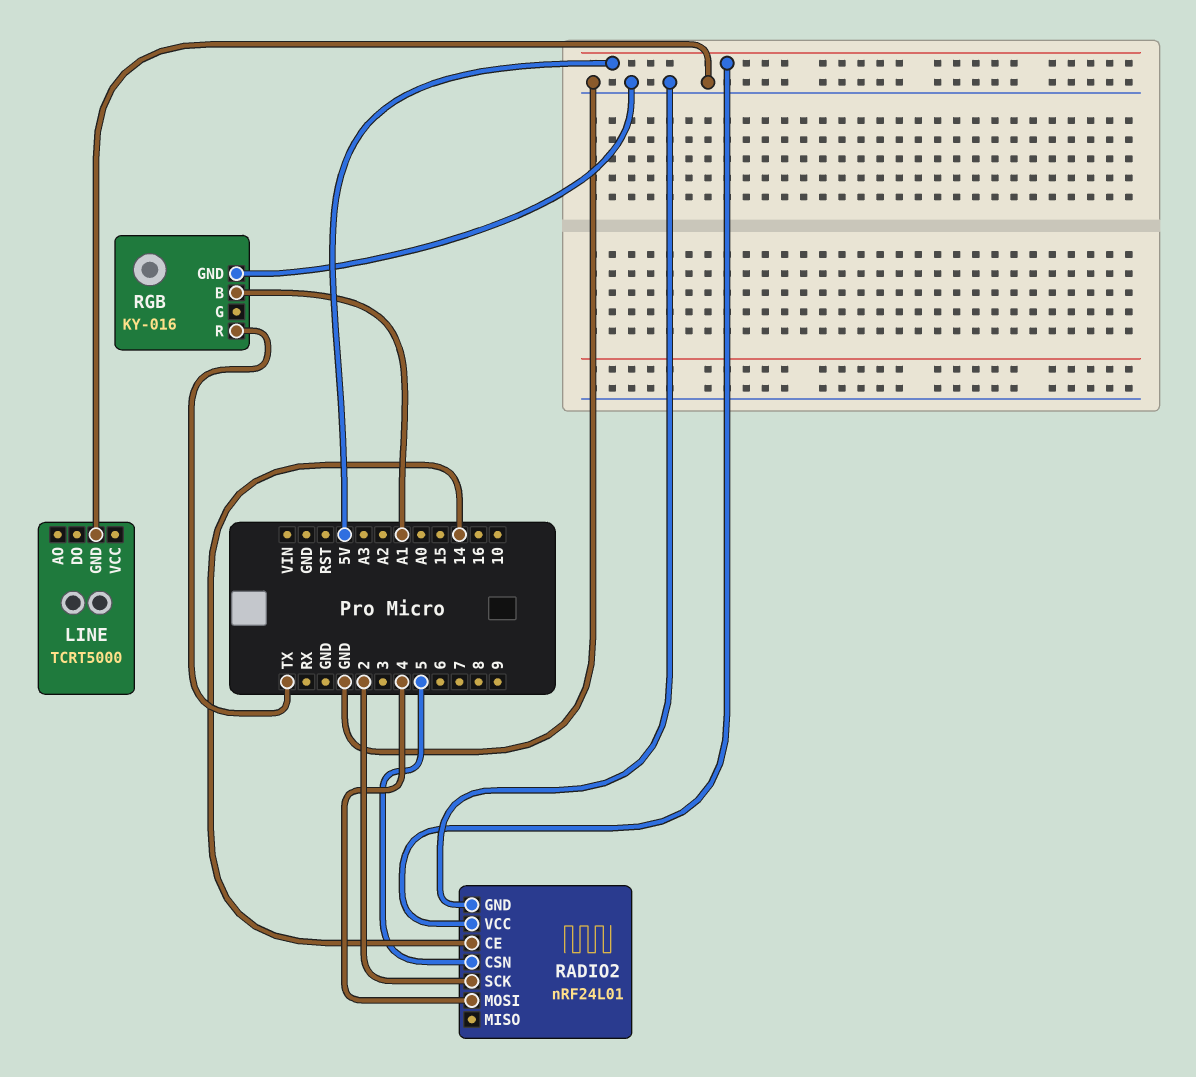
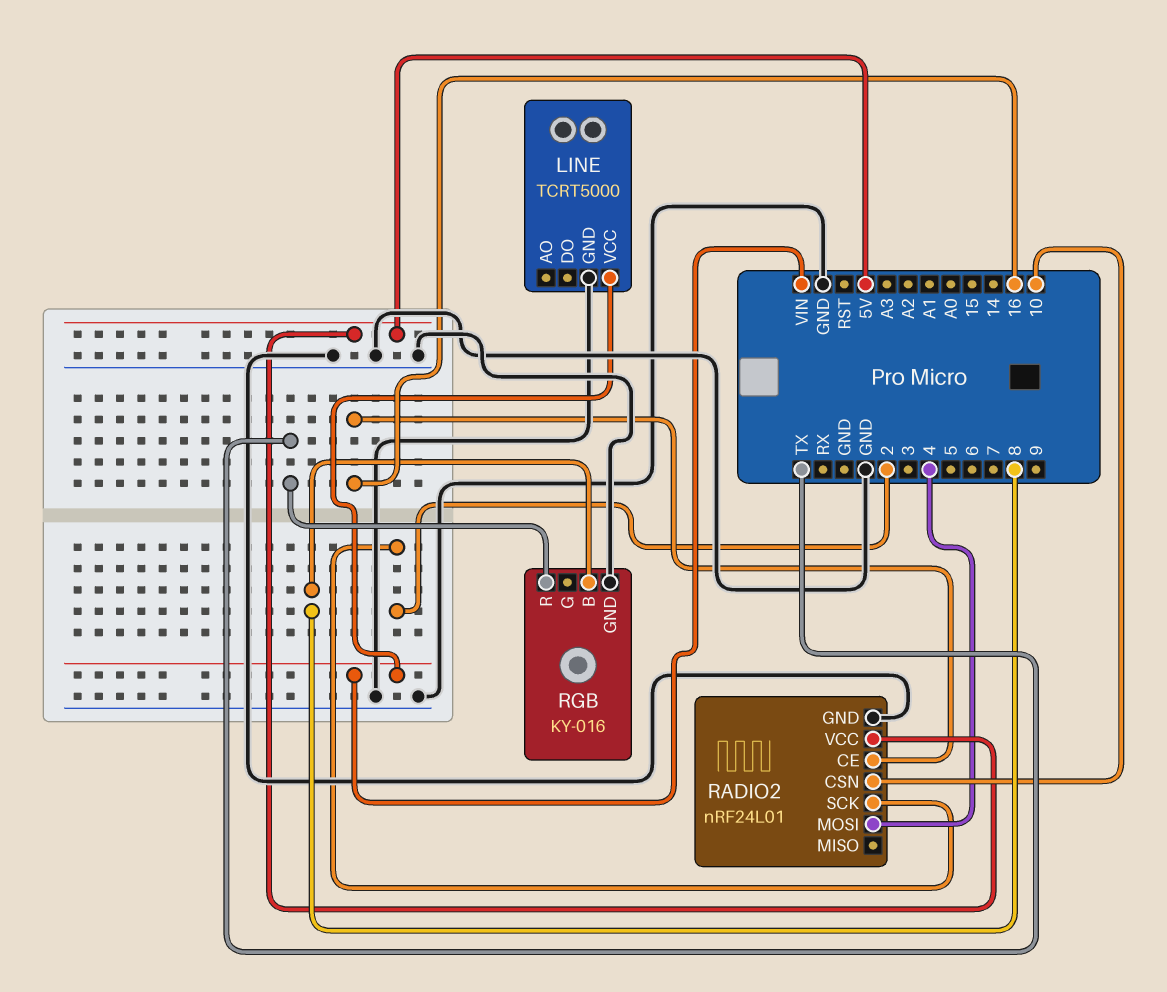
LINE pin VCC: none -> VIN
RADIO2 pin CE: 14 -> 16
RADIO2 pin CSN: 5 -> 10
RGB pin B: A1 -> 8

